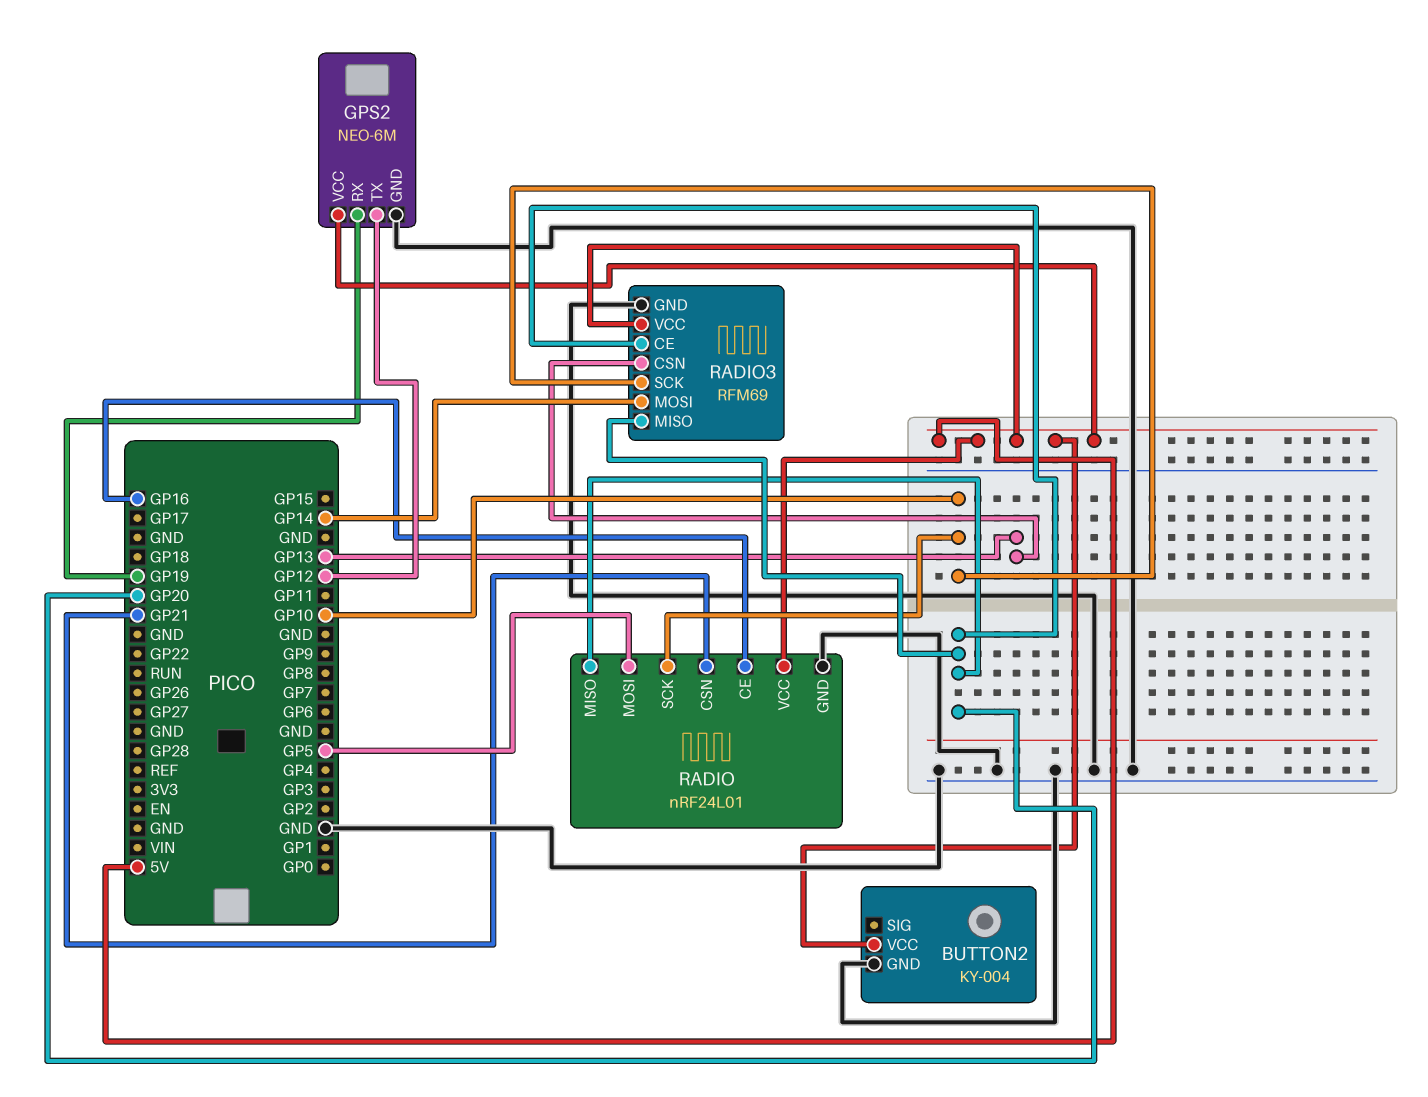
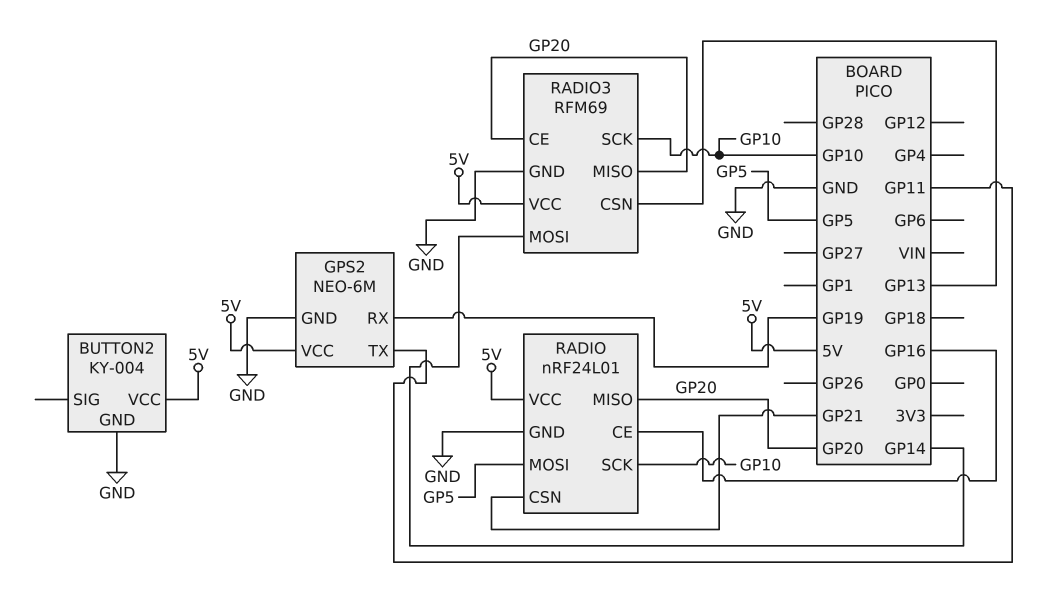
GPS2 pin TX: GP12 -> GP11

